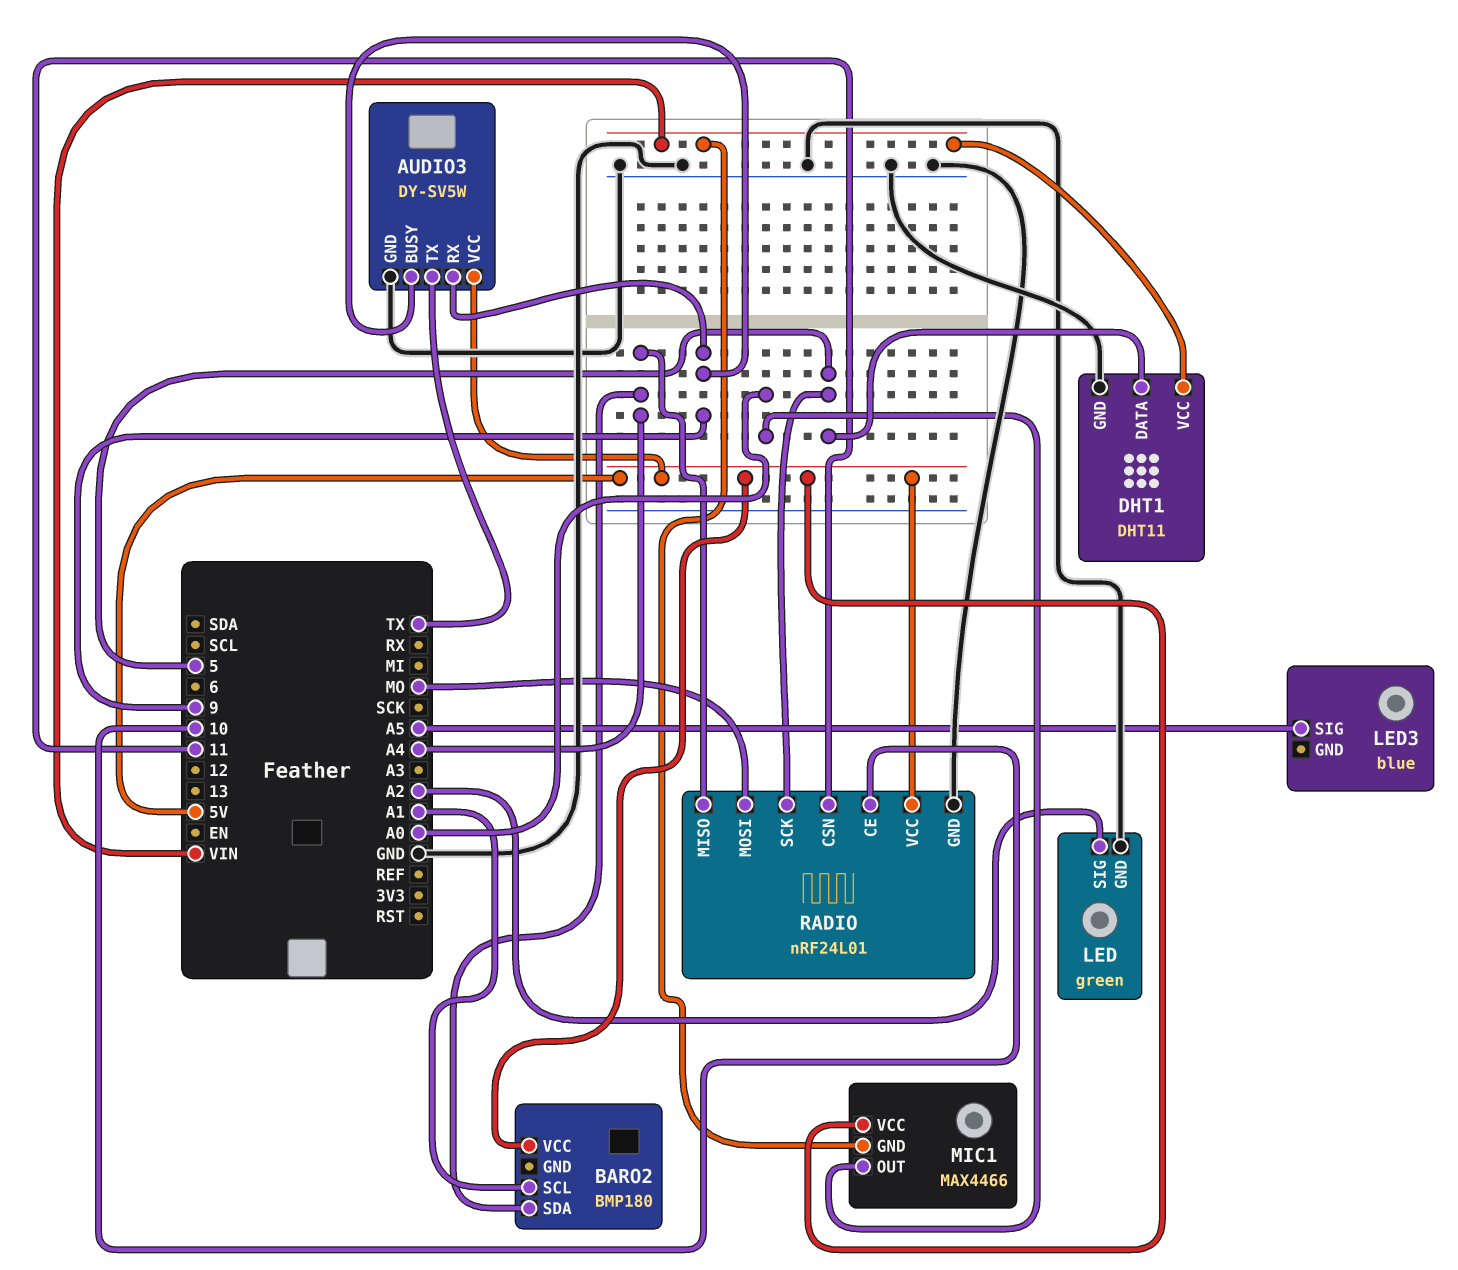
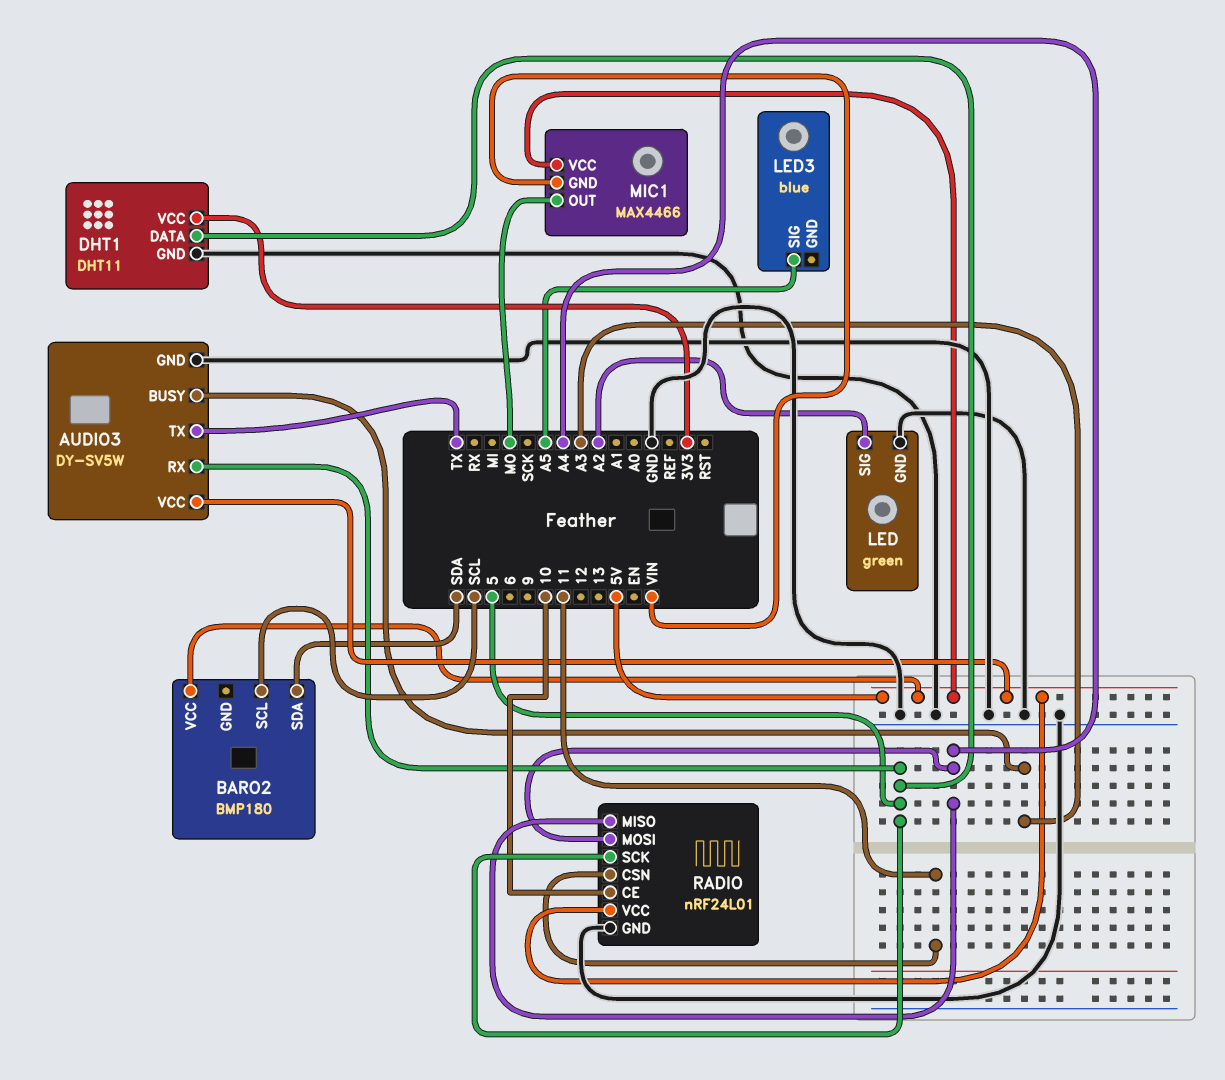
AUDIO3 pin BUSY: 9 -> A3
AUDIO3 pin RX: 9 -> 5
BARO2 pin SCL: A1 -> SCL
BARO2 pin SDA: A4 -> SDA
DHT1 pin VCC: VIN -> 3V3
MIC1 pin OUT: A0 -> MO
RADIO pin MOSI: MO -> A4

